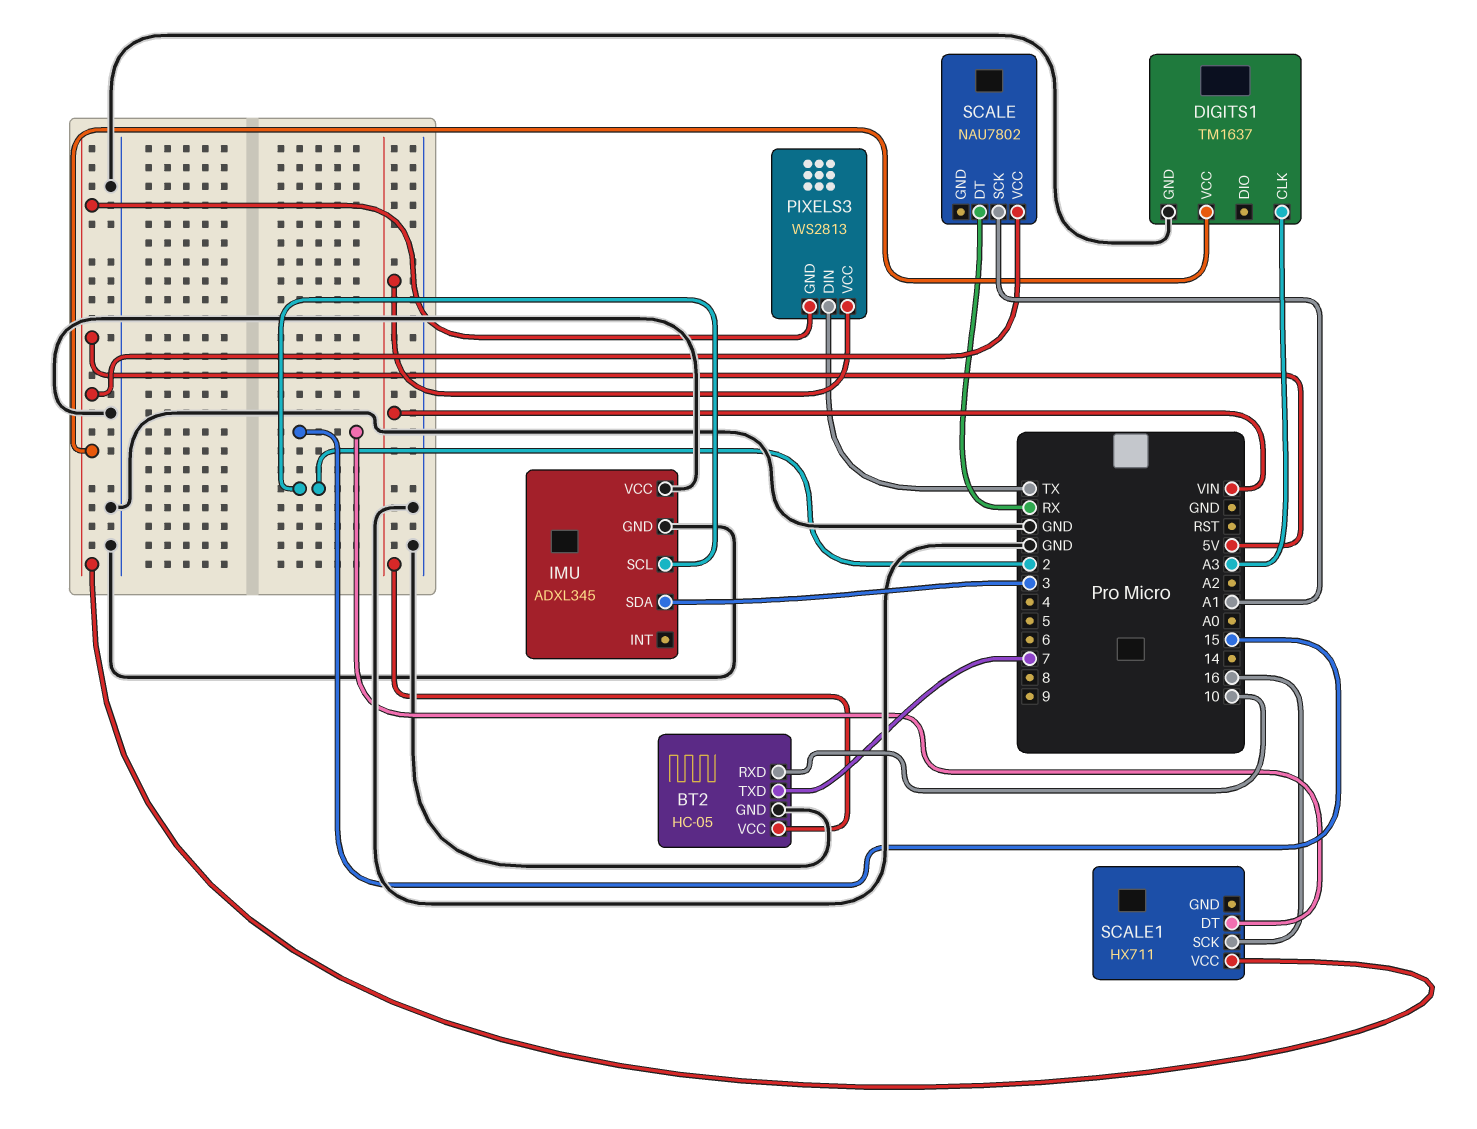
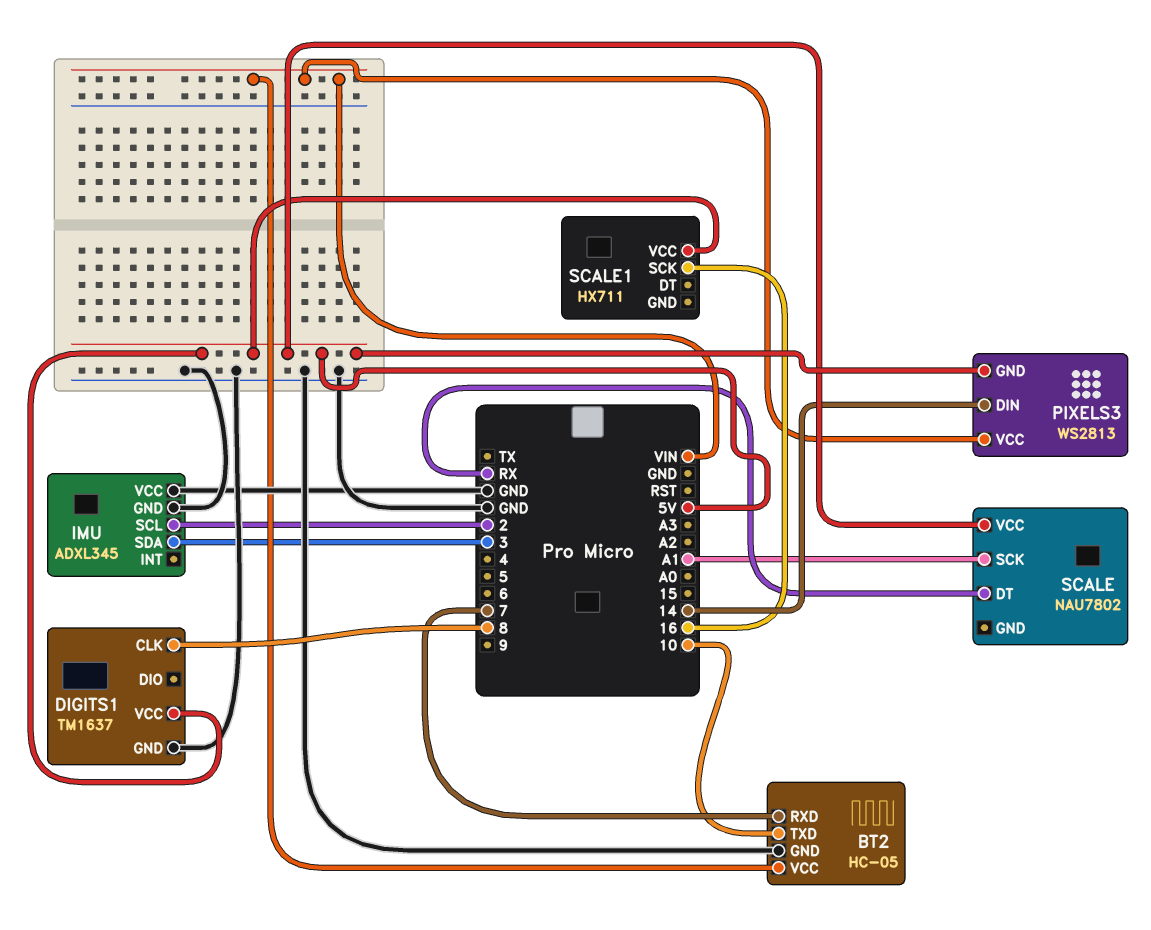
BT2 pin RXD: 10 -> 7
BT2 pin TXD: 7 -> 10
DIGITS1 pin CLK: A3 -> 8
PIXELS3 pin DIN: TX -> 14
SCALE1 pin DT: 15 -> none

